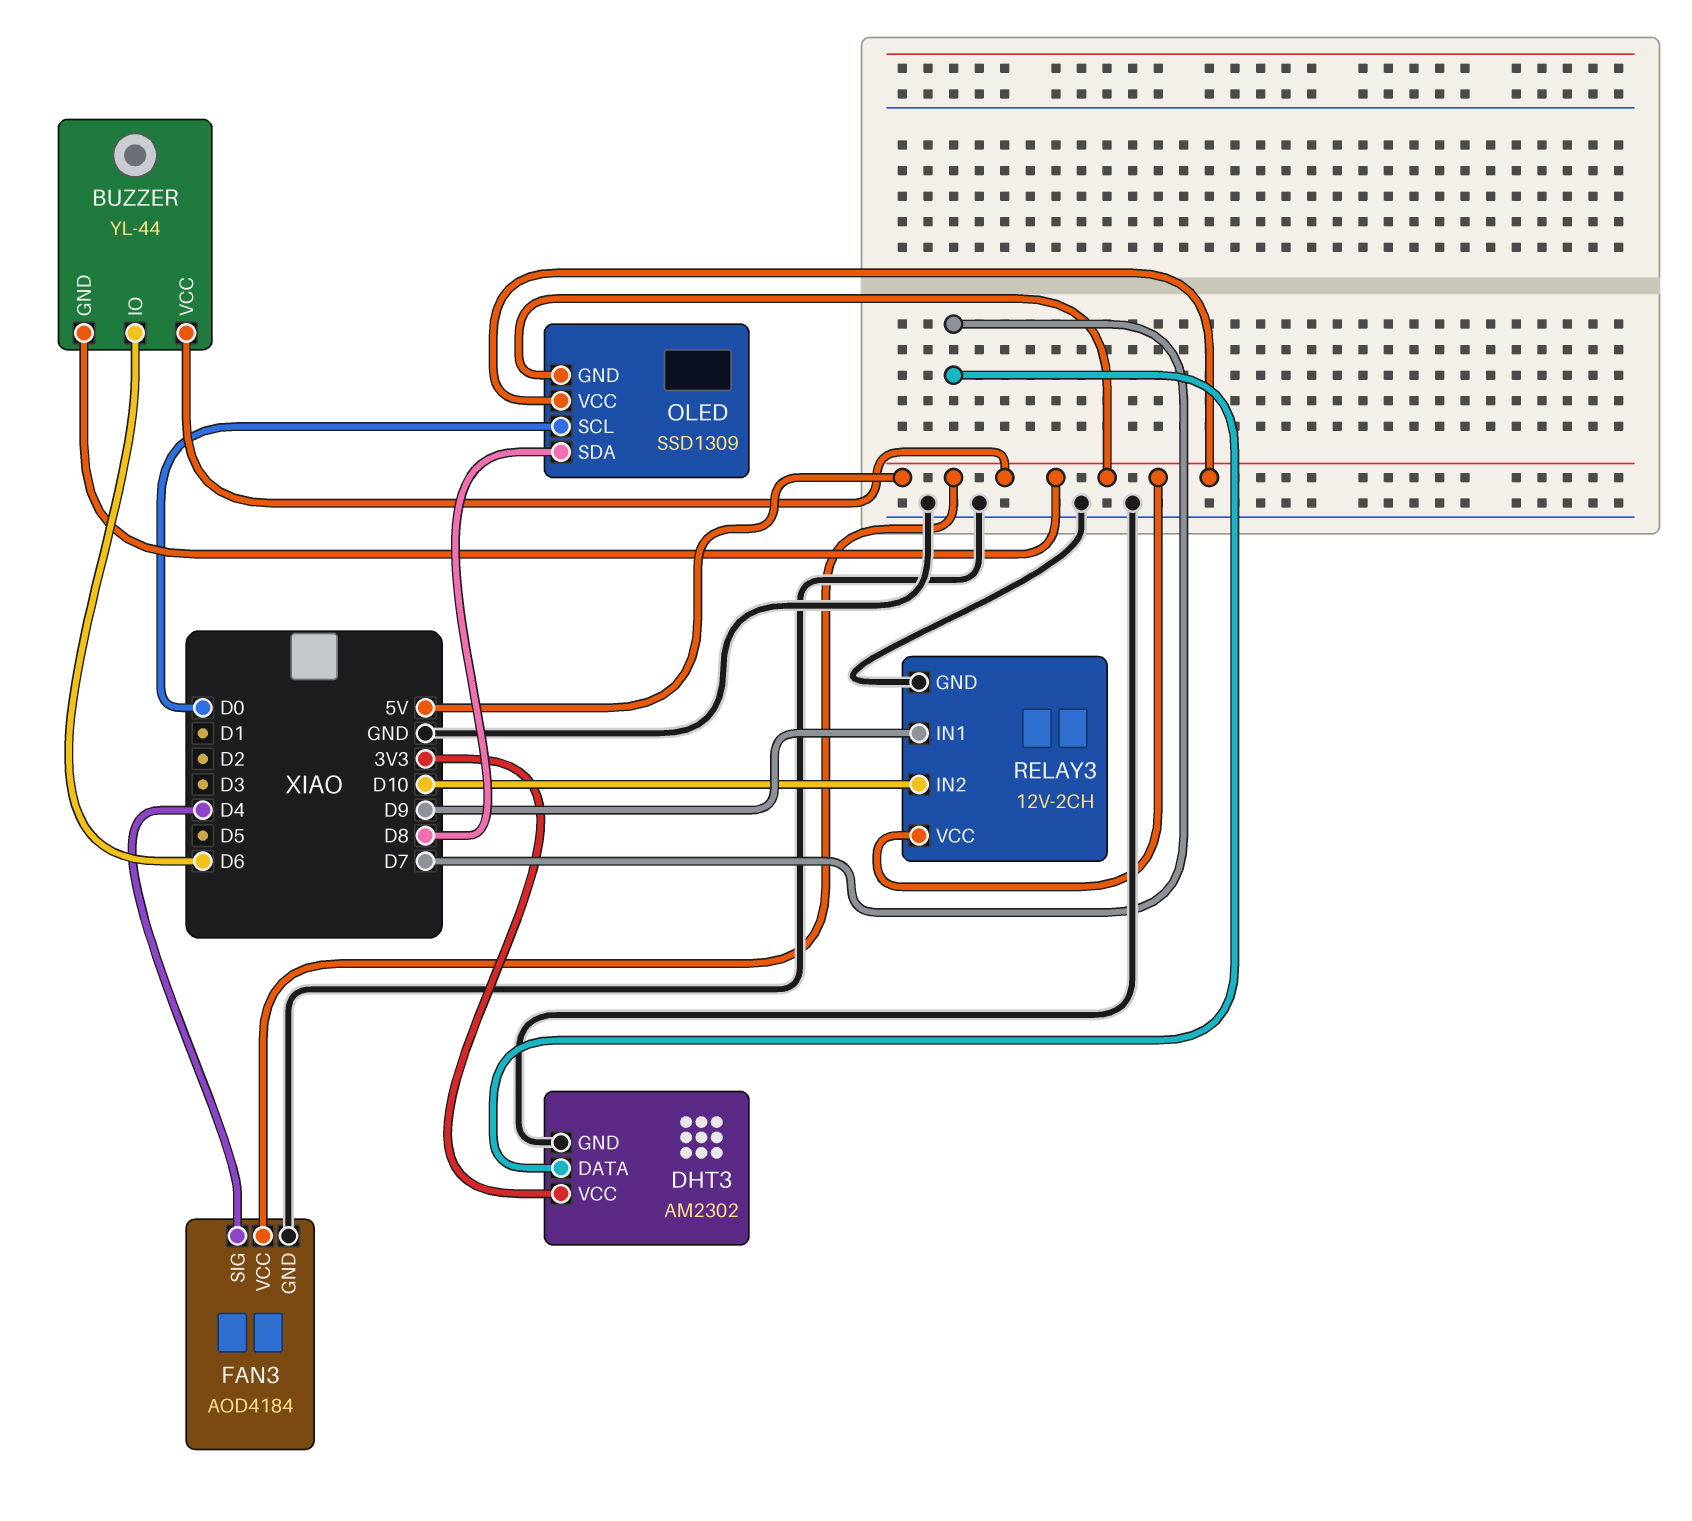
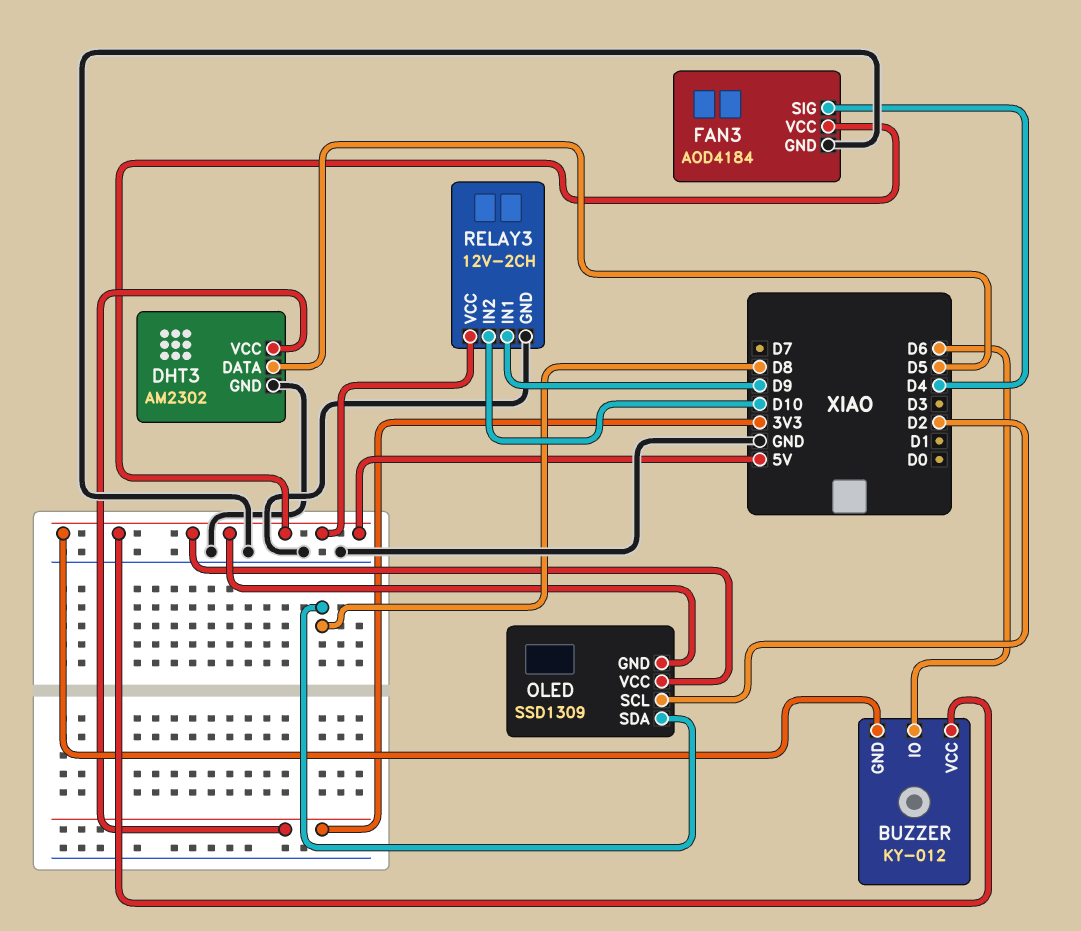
BUZZER: YL-44 -> KY-012
DHT3 pin DATA: D7 -> D5
OLED pin SCL: D0 -> D2

